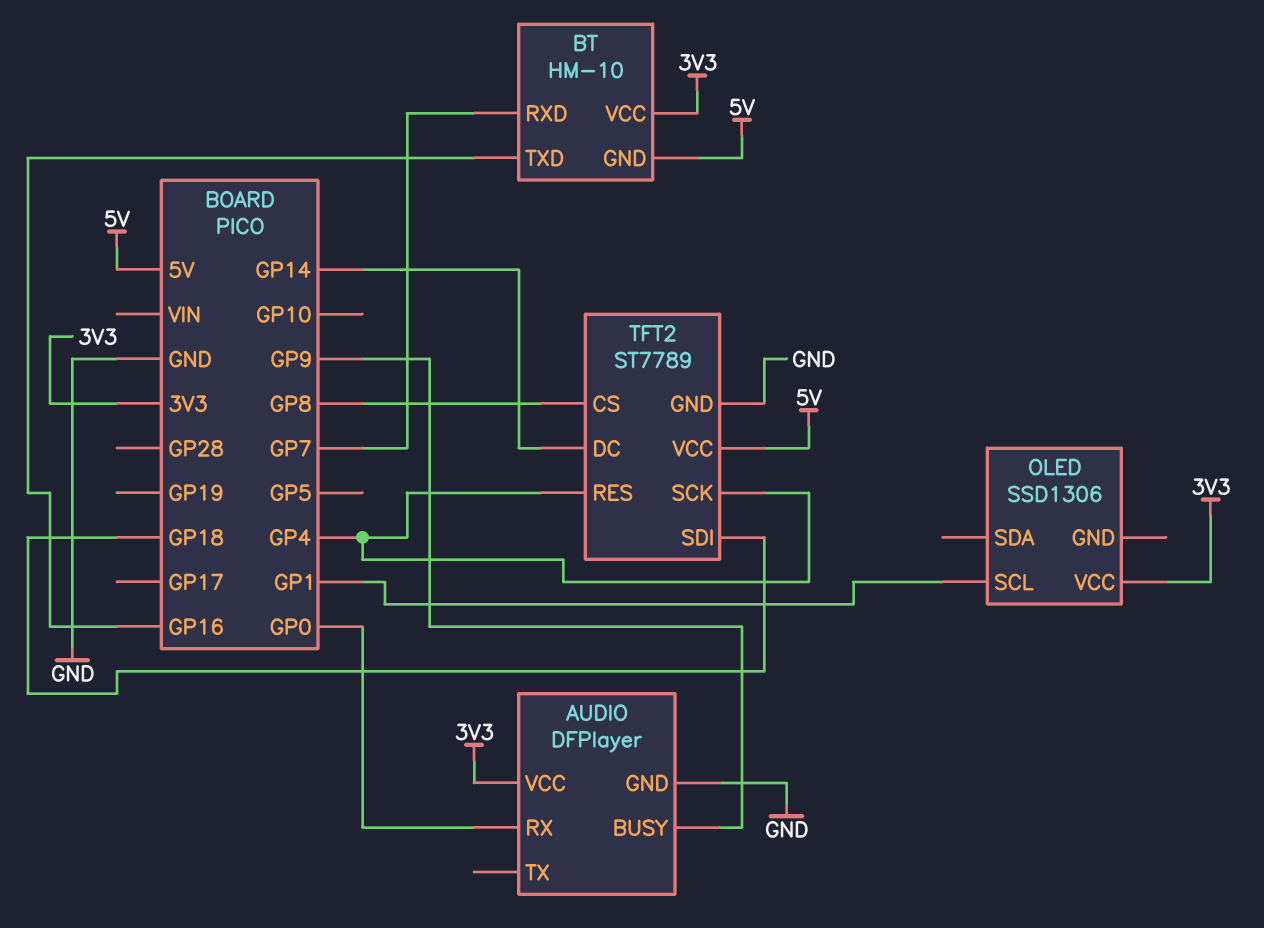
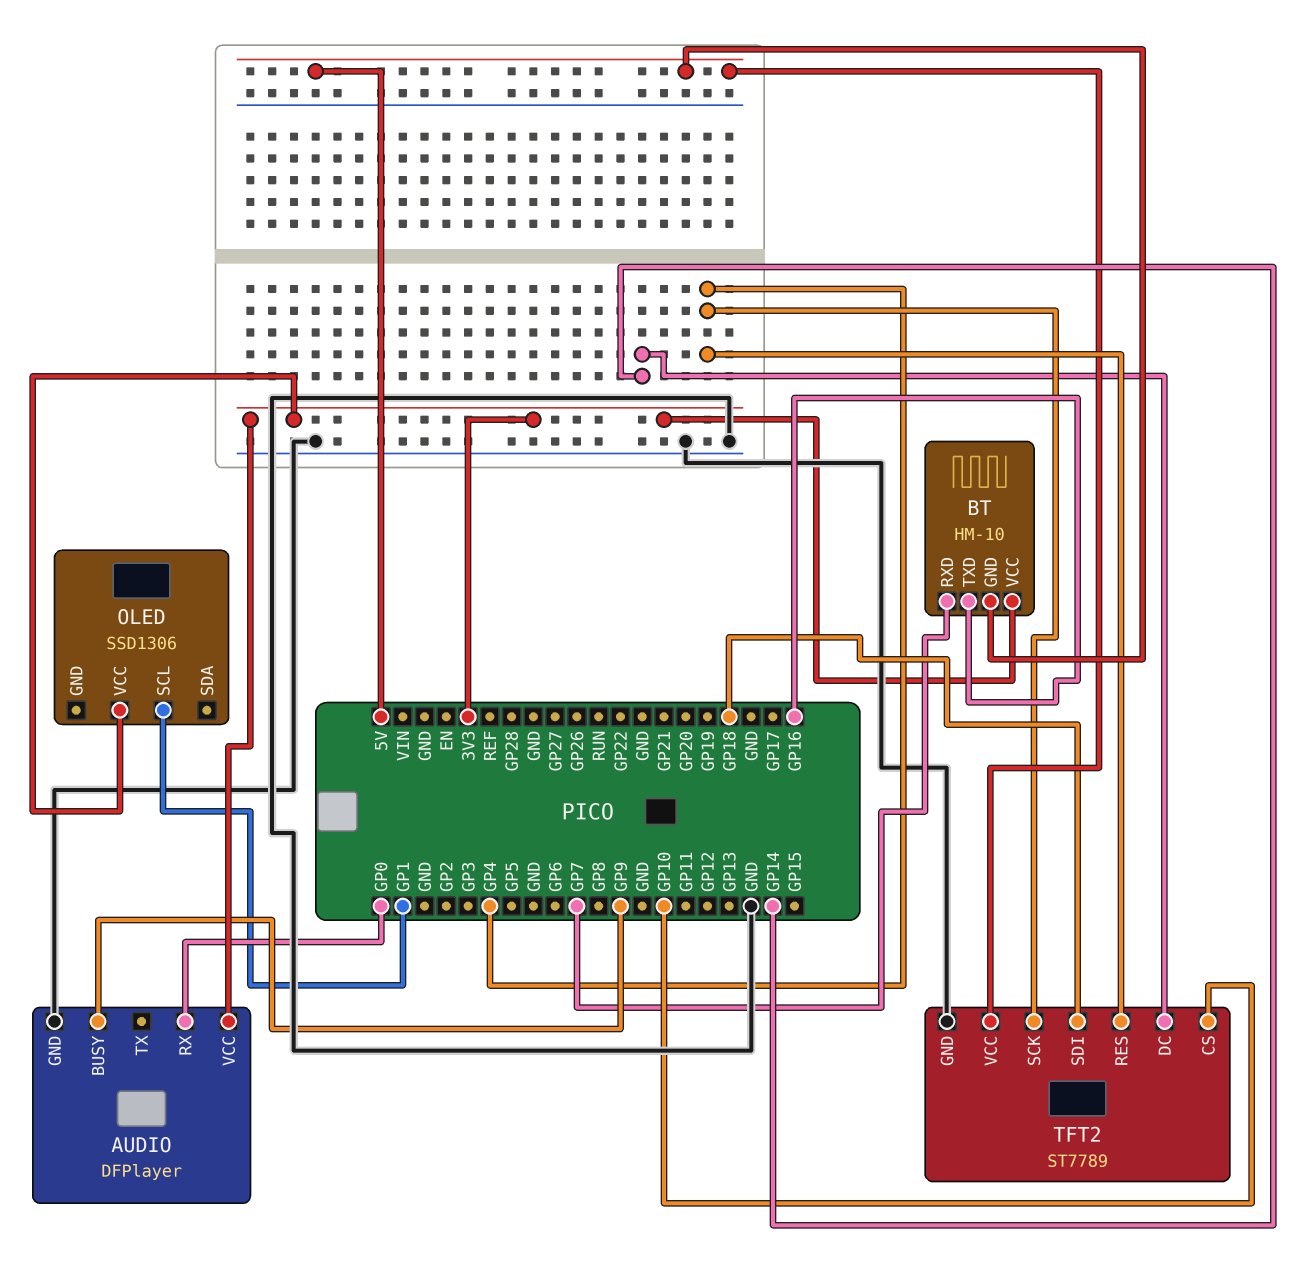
TFT2 pin CS: GP8 -> GP10

